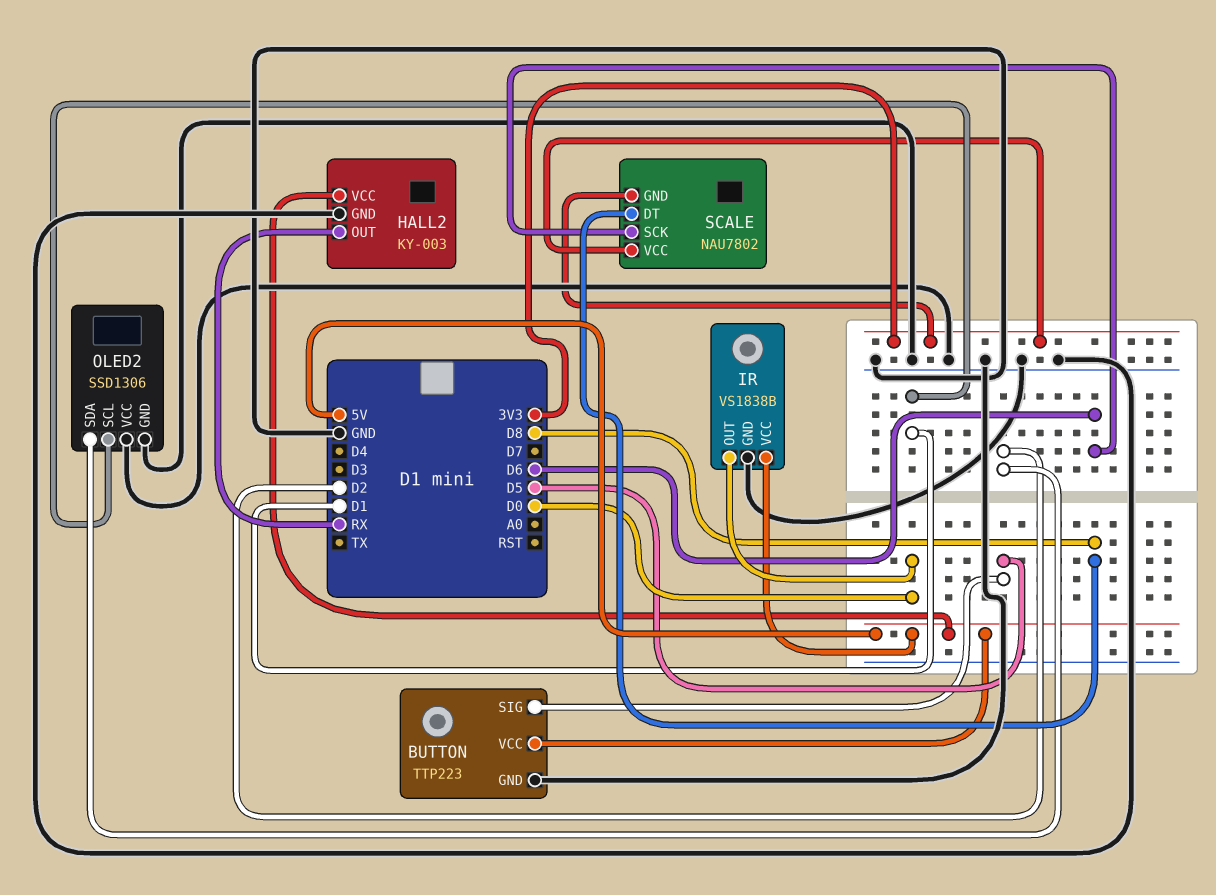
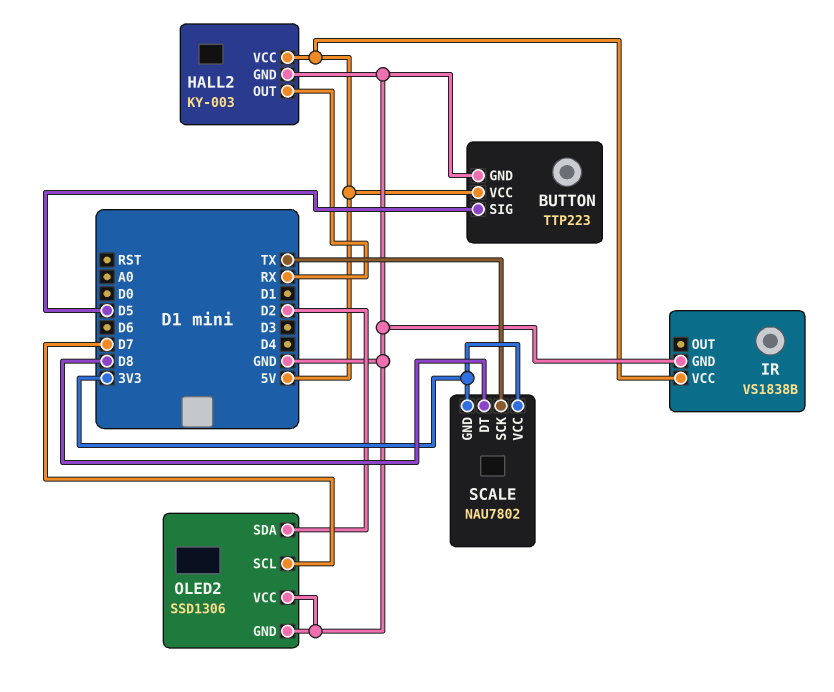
IR pin OUT: D0 -> none
OLED2 pin SCL: D1 -> D7
SCALE pin SCK: D6 -> TX

